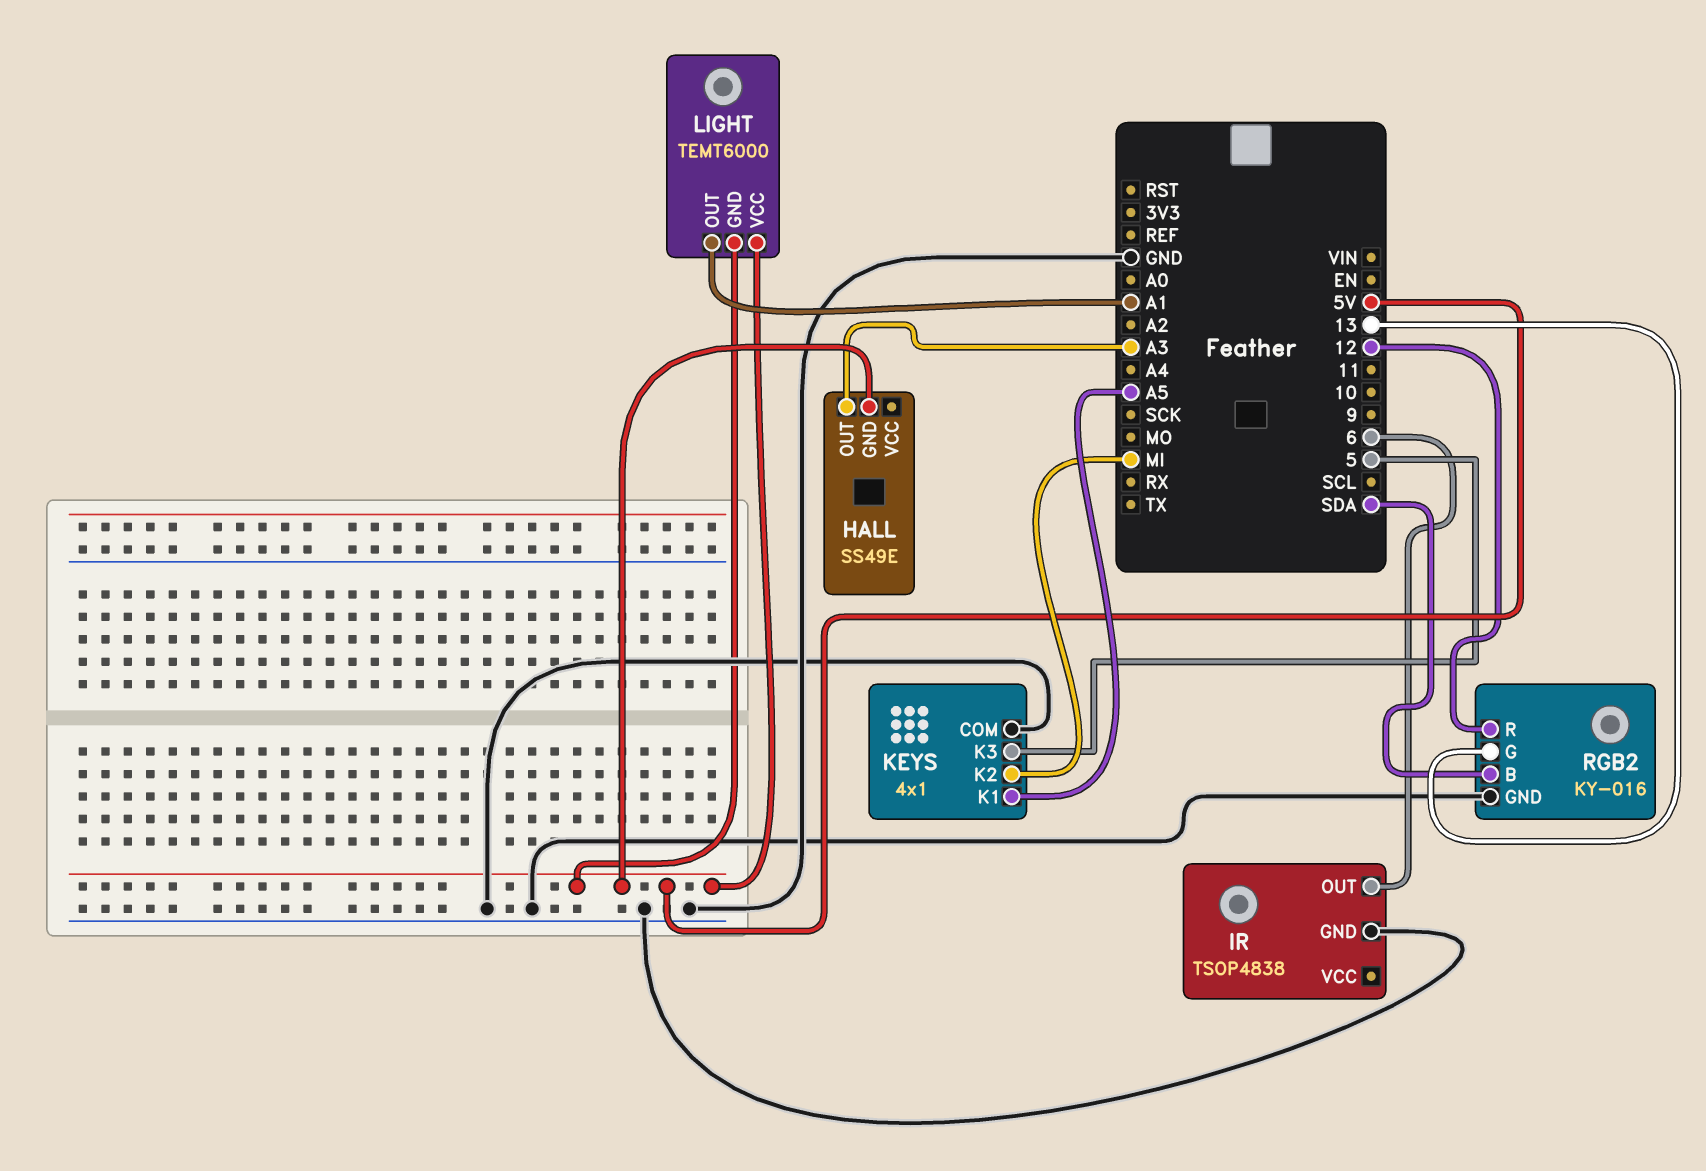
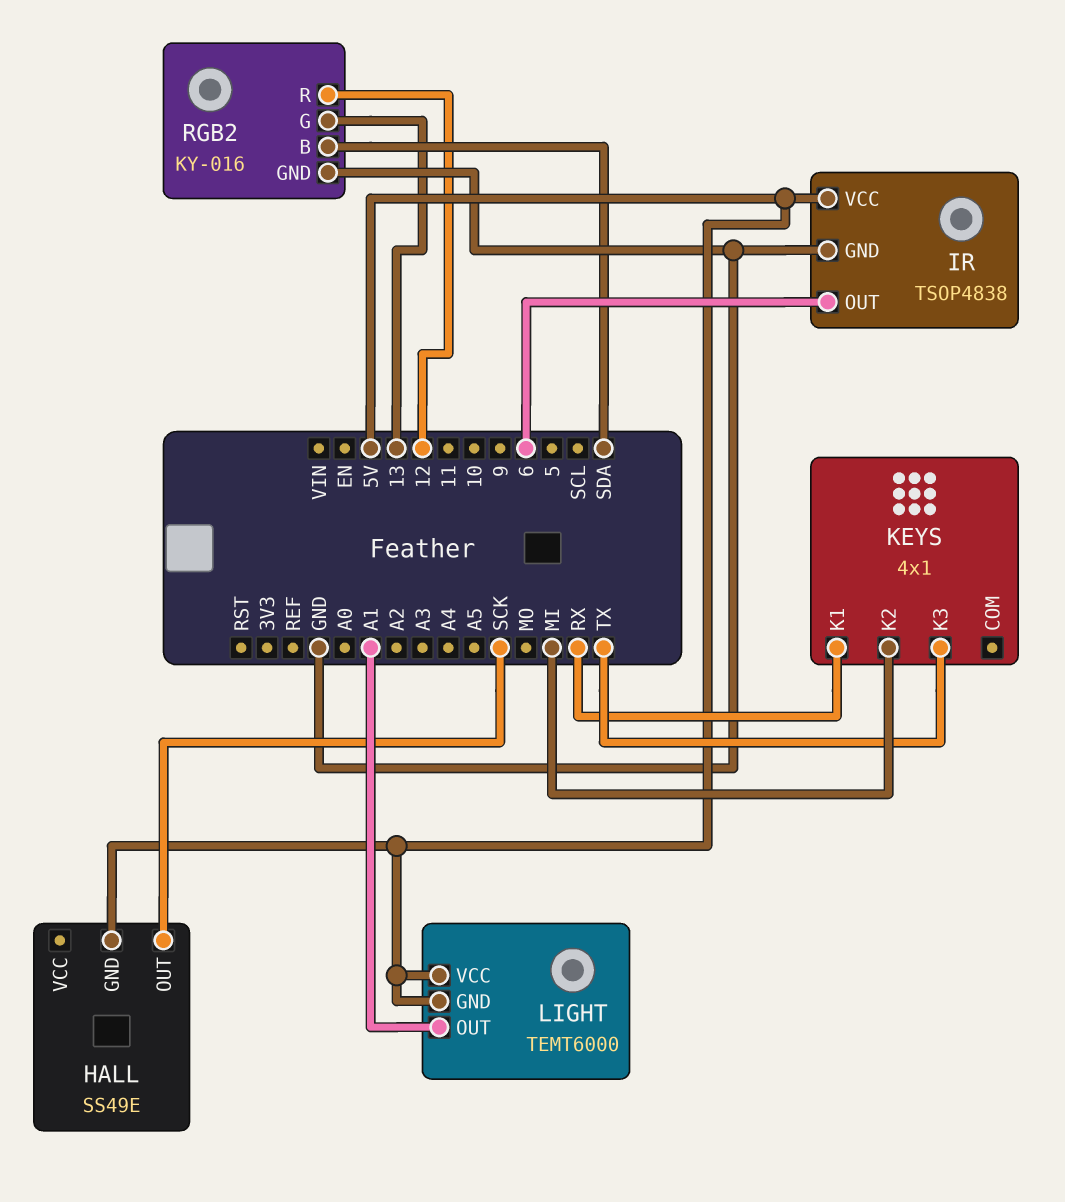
HALL pin OUT: A3 -> SCK
IR pin VCC: none -> 5V
KEYS pin COM: GND -> none
KEYS pin K1: A5 -> RX
KEYS pin K3: 5 -> TX

